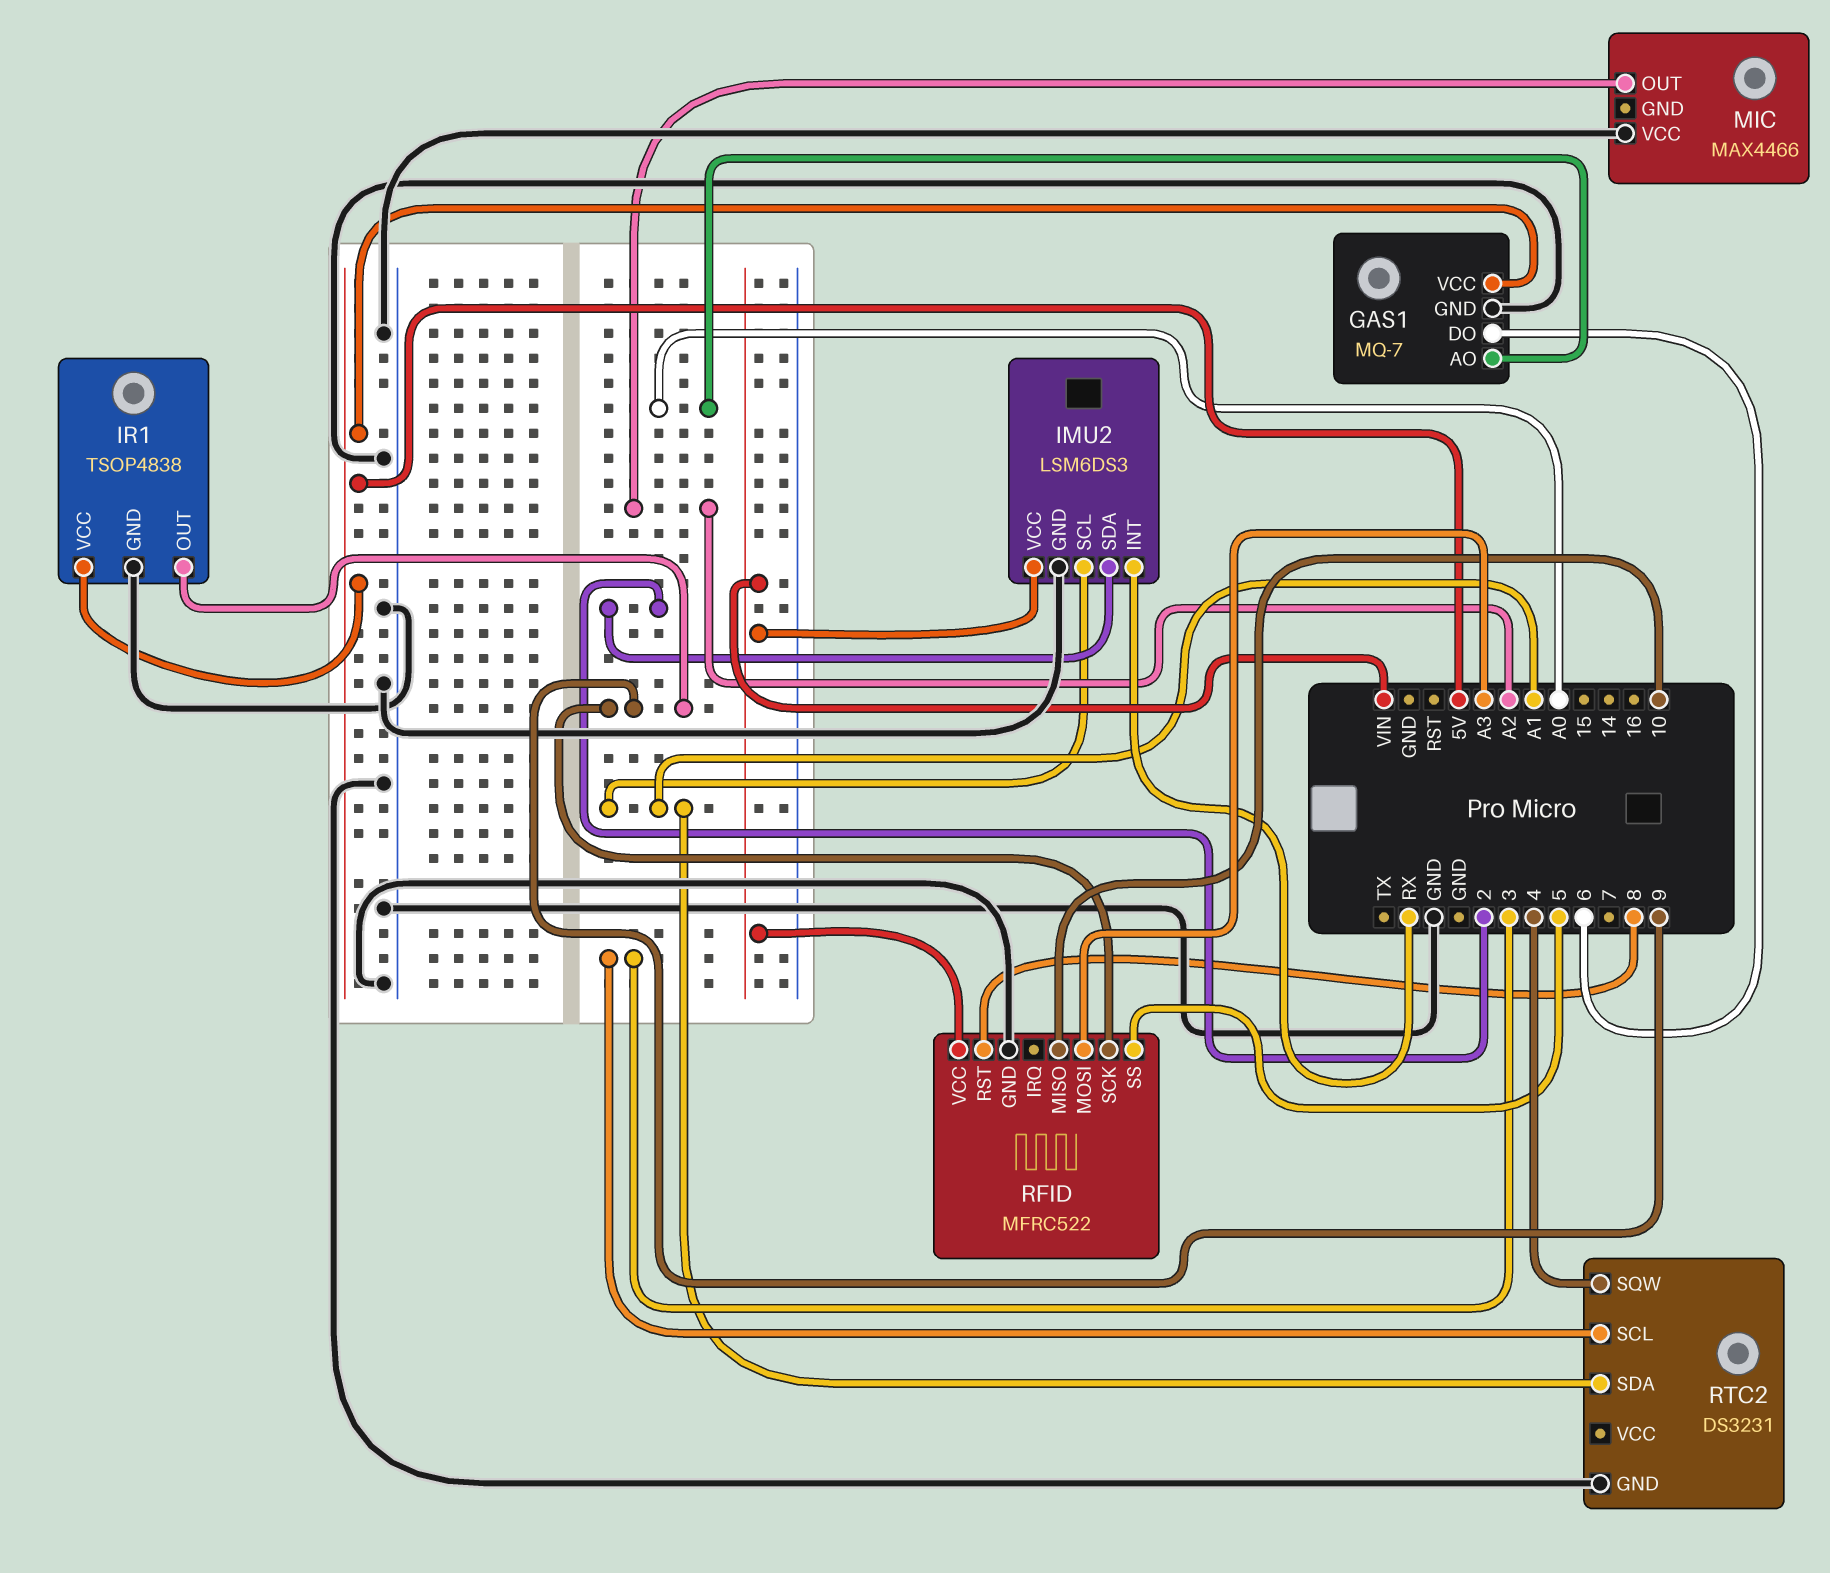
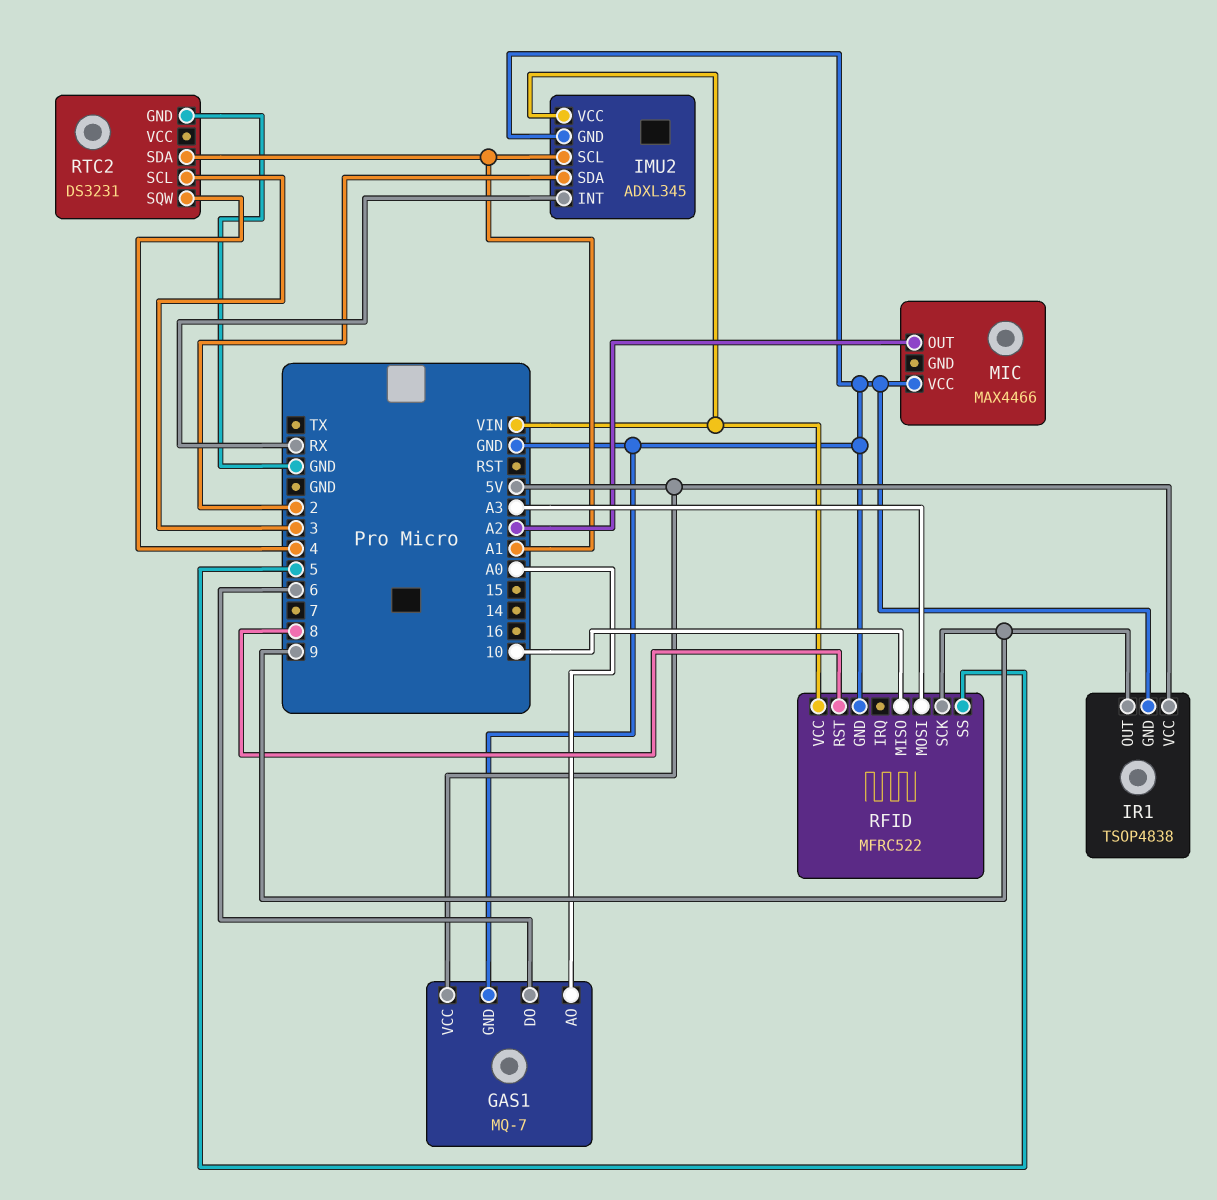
IMU2: LSM6DS3 -> ADXL345

